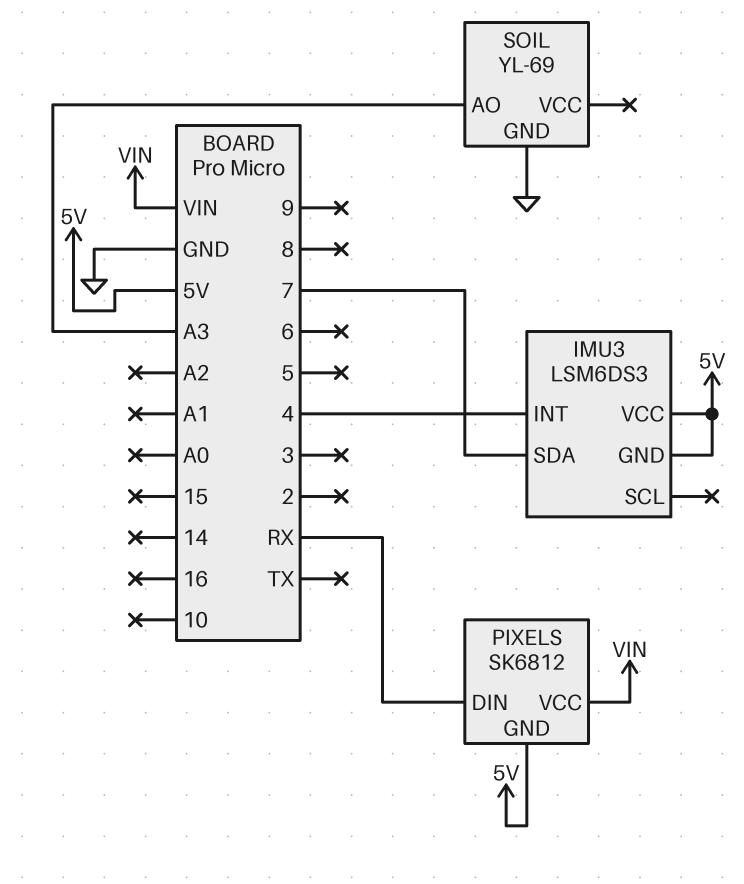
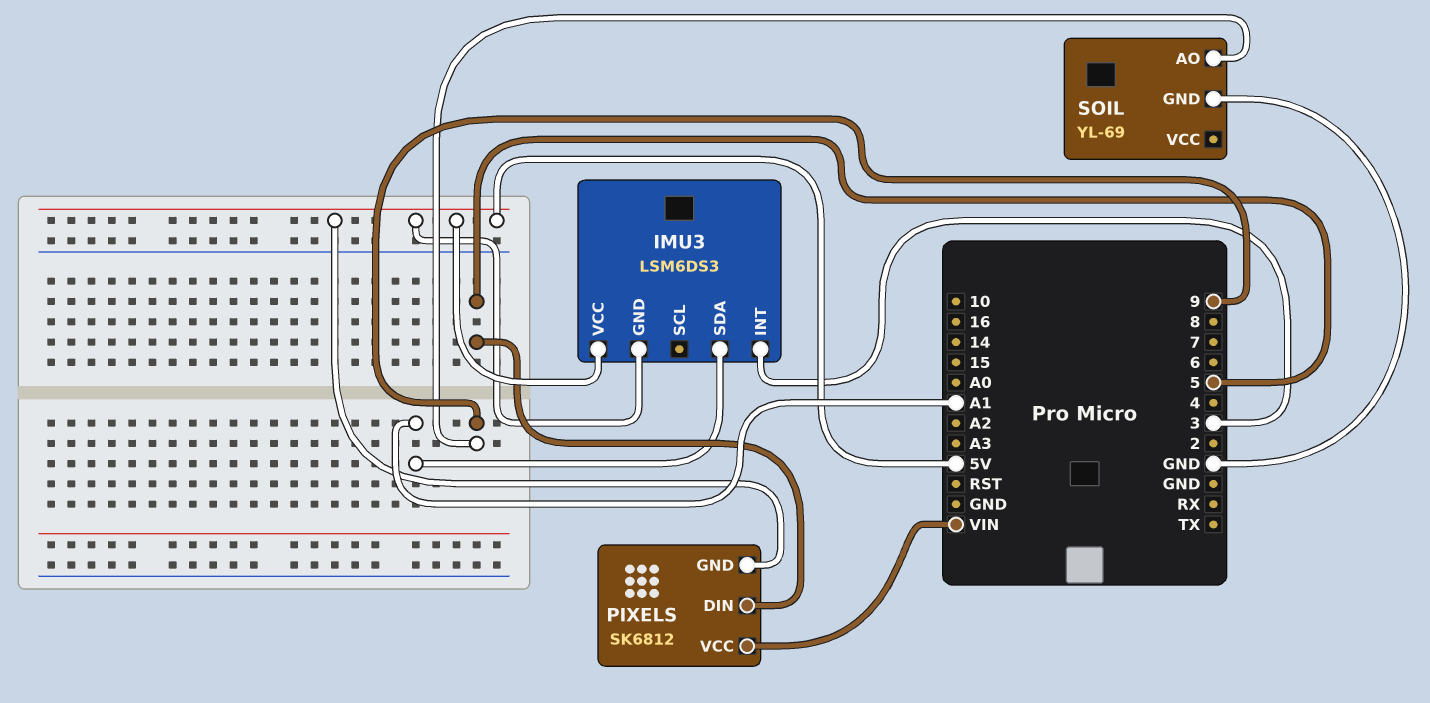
IMU3 pin INT: 4 -> 3
IMU3 pin SDA: 7 -> A1
PIXELS pin DIN: RX -> 5
SOIL pin AO: A3 -> 9

